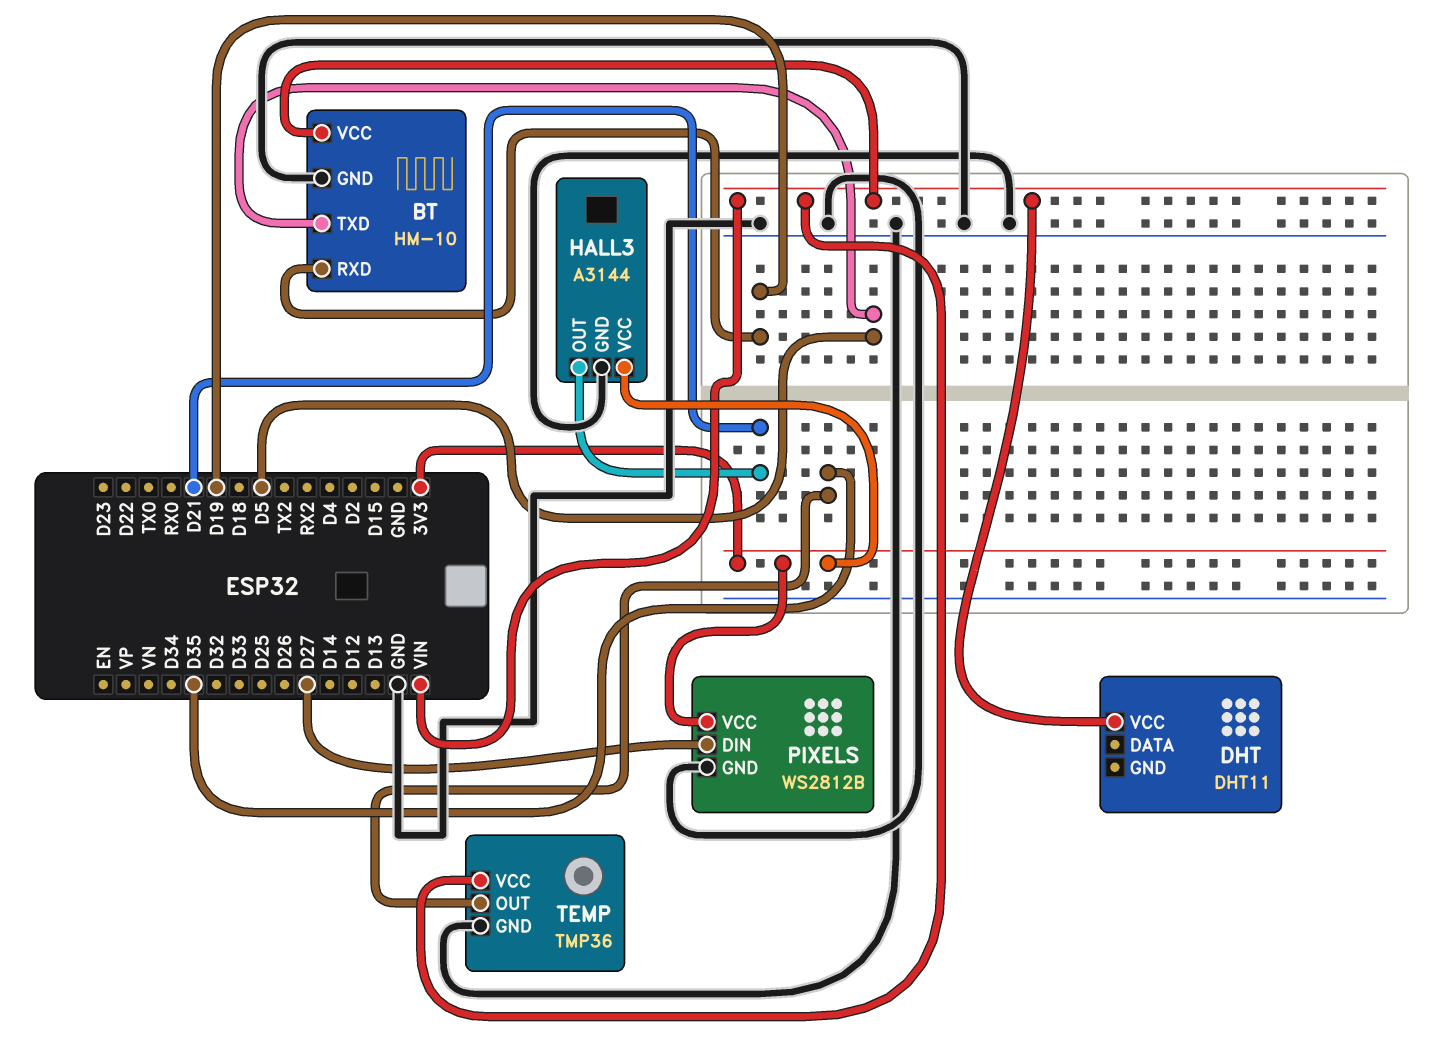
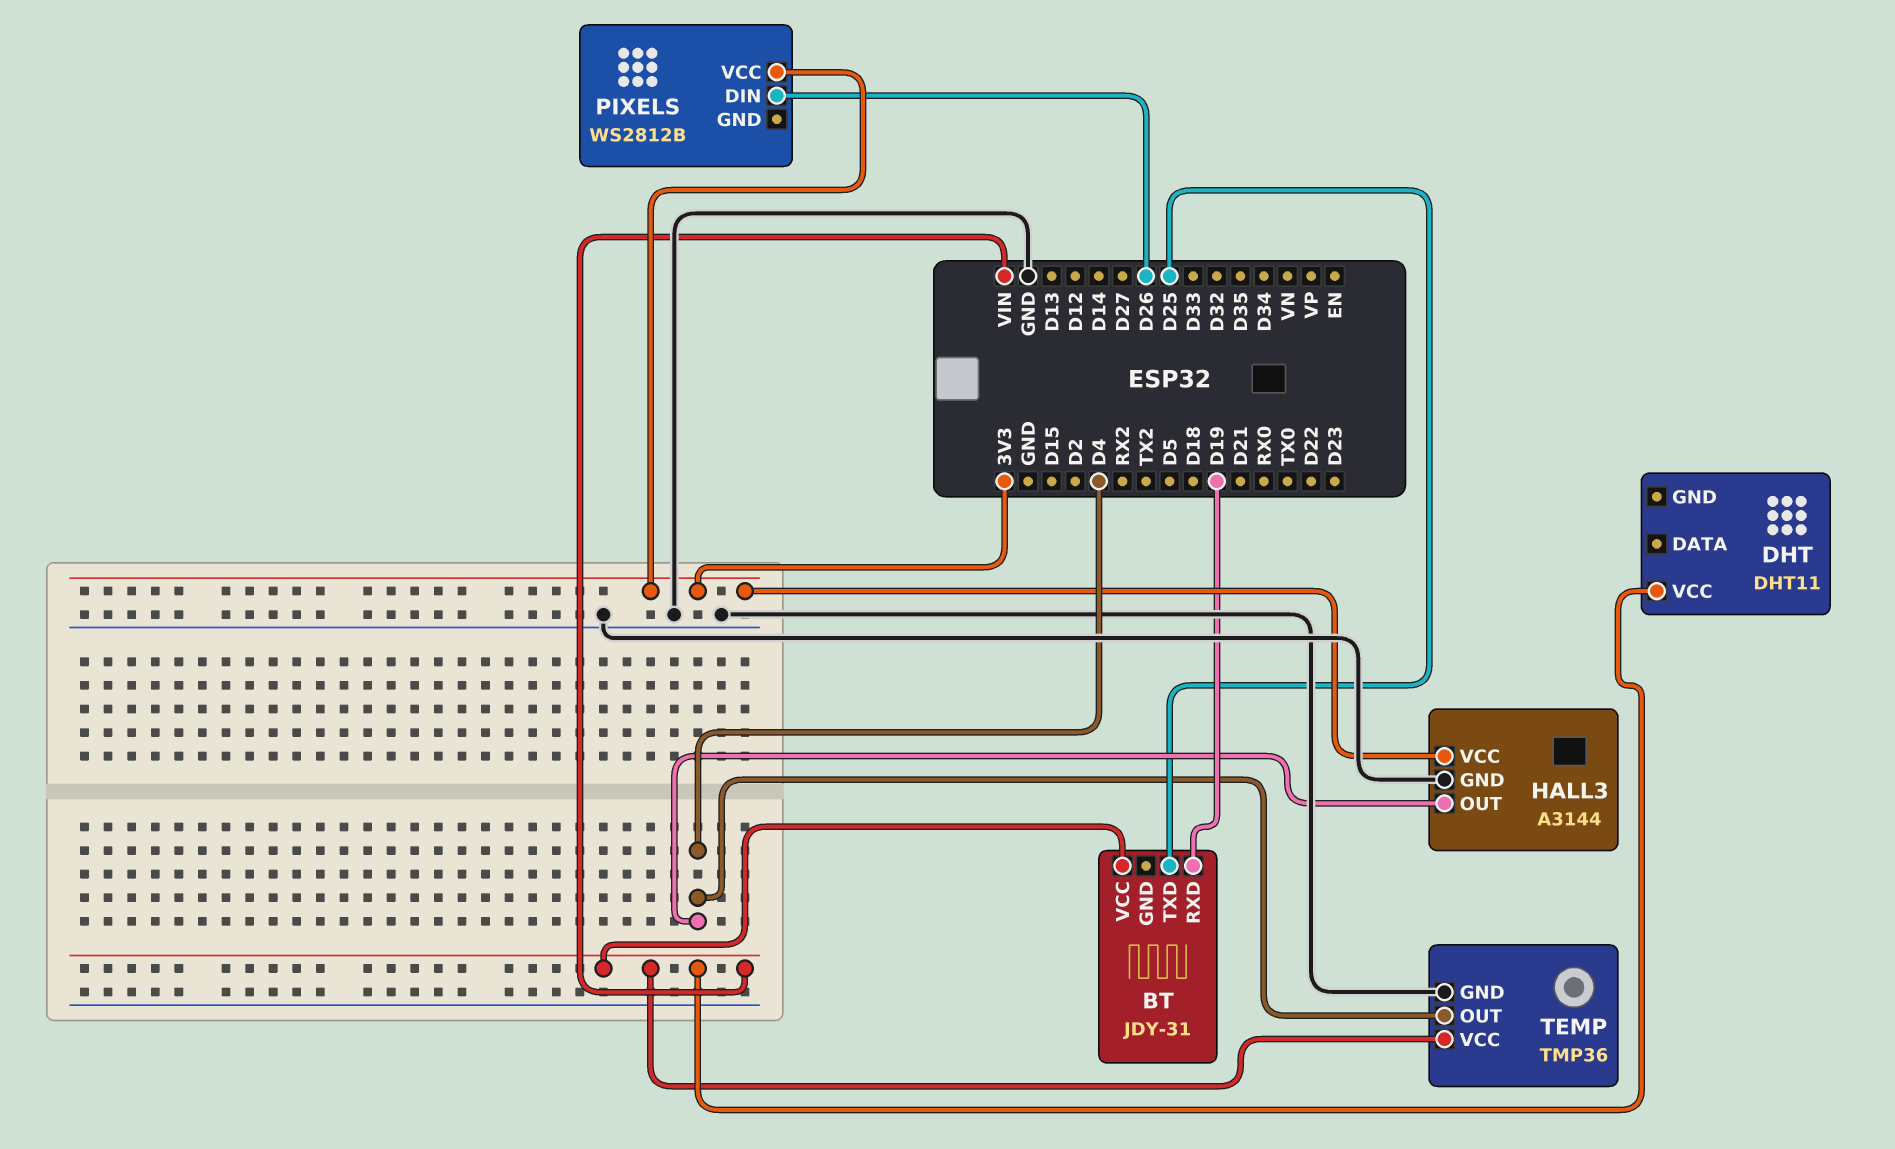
BT: HM-10 -> JDY-31
BT pin GND: GND -> none
BT pin TXD: D5 -> D25
HALL3 pin OUT: D21 -> D4
PIXELS pin DIN: D27 -> D26
PIXELS pin GND: GND -> none
TEMP pin OUT: D35 -> D4

